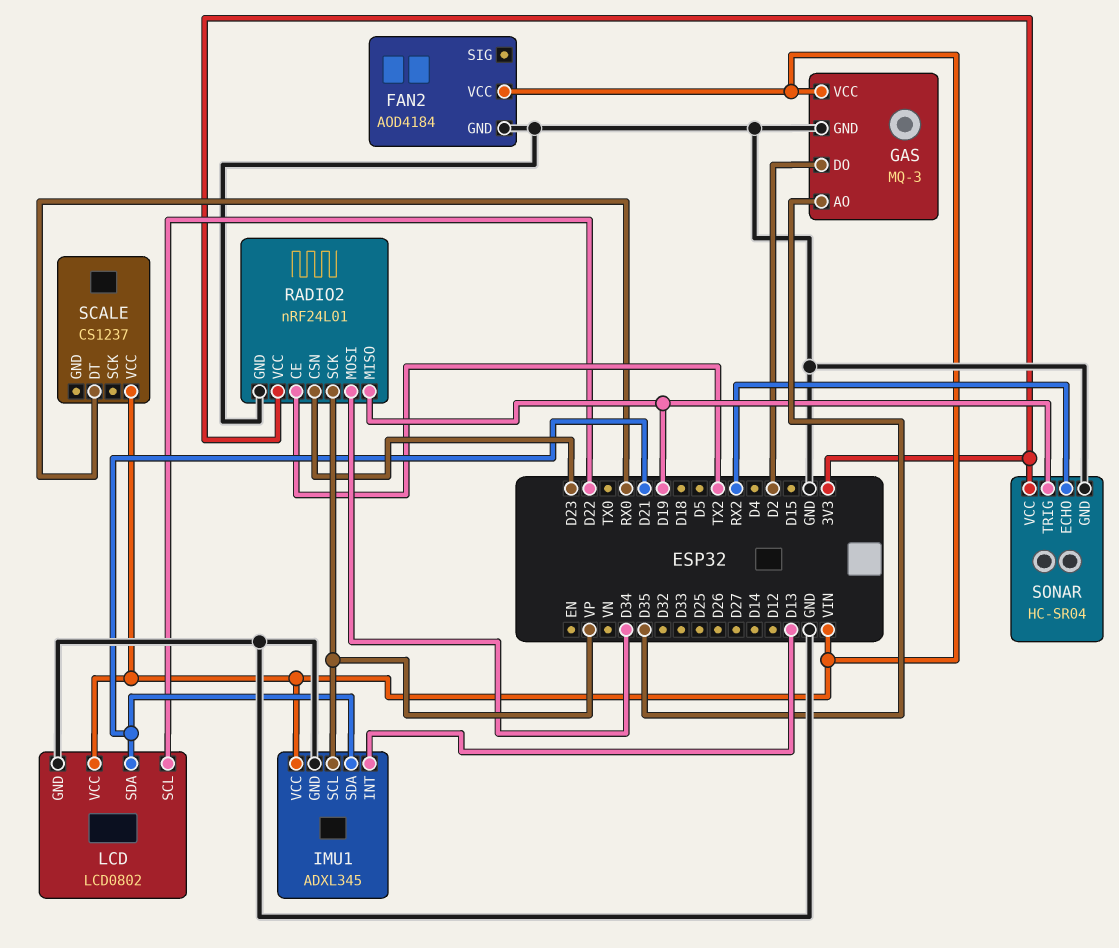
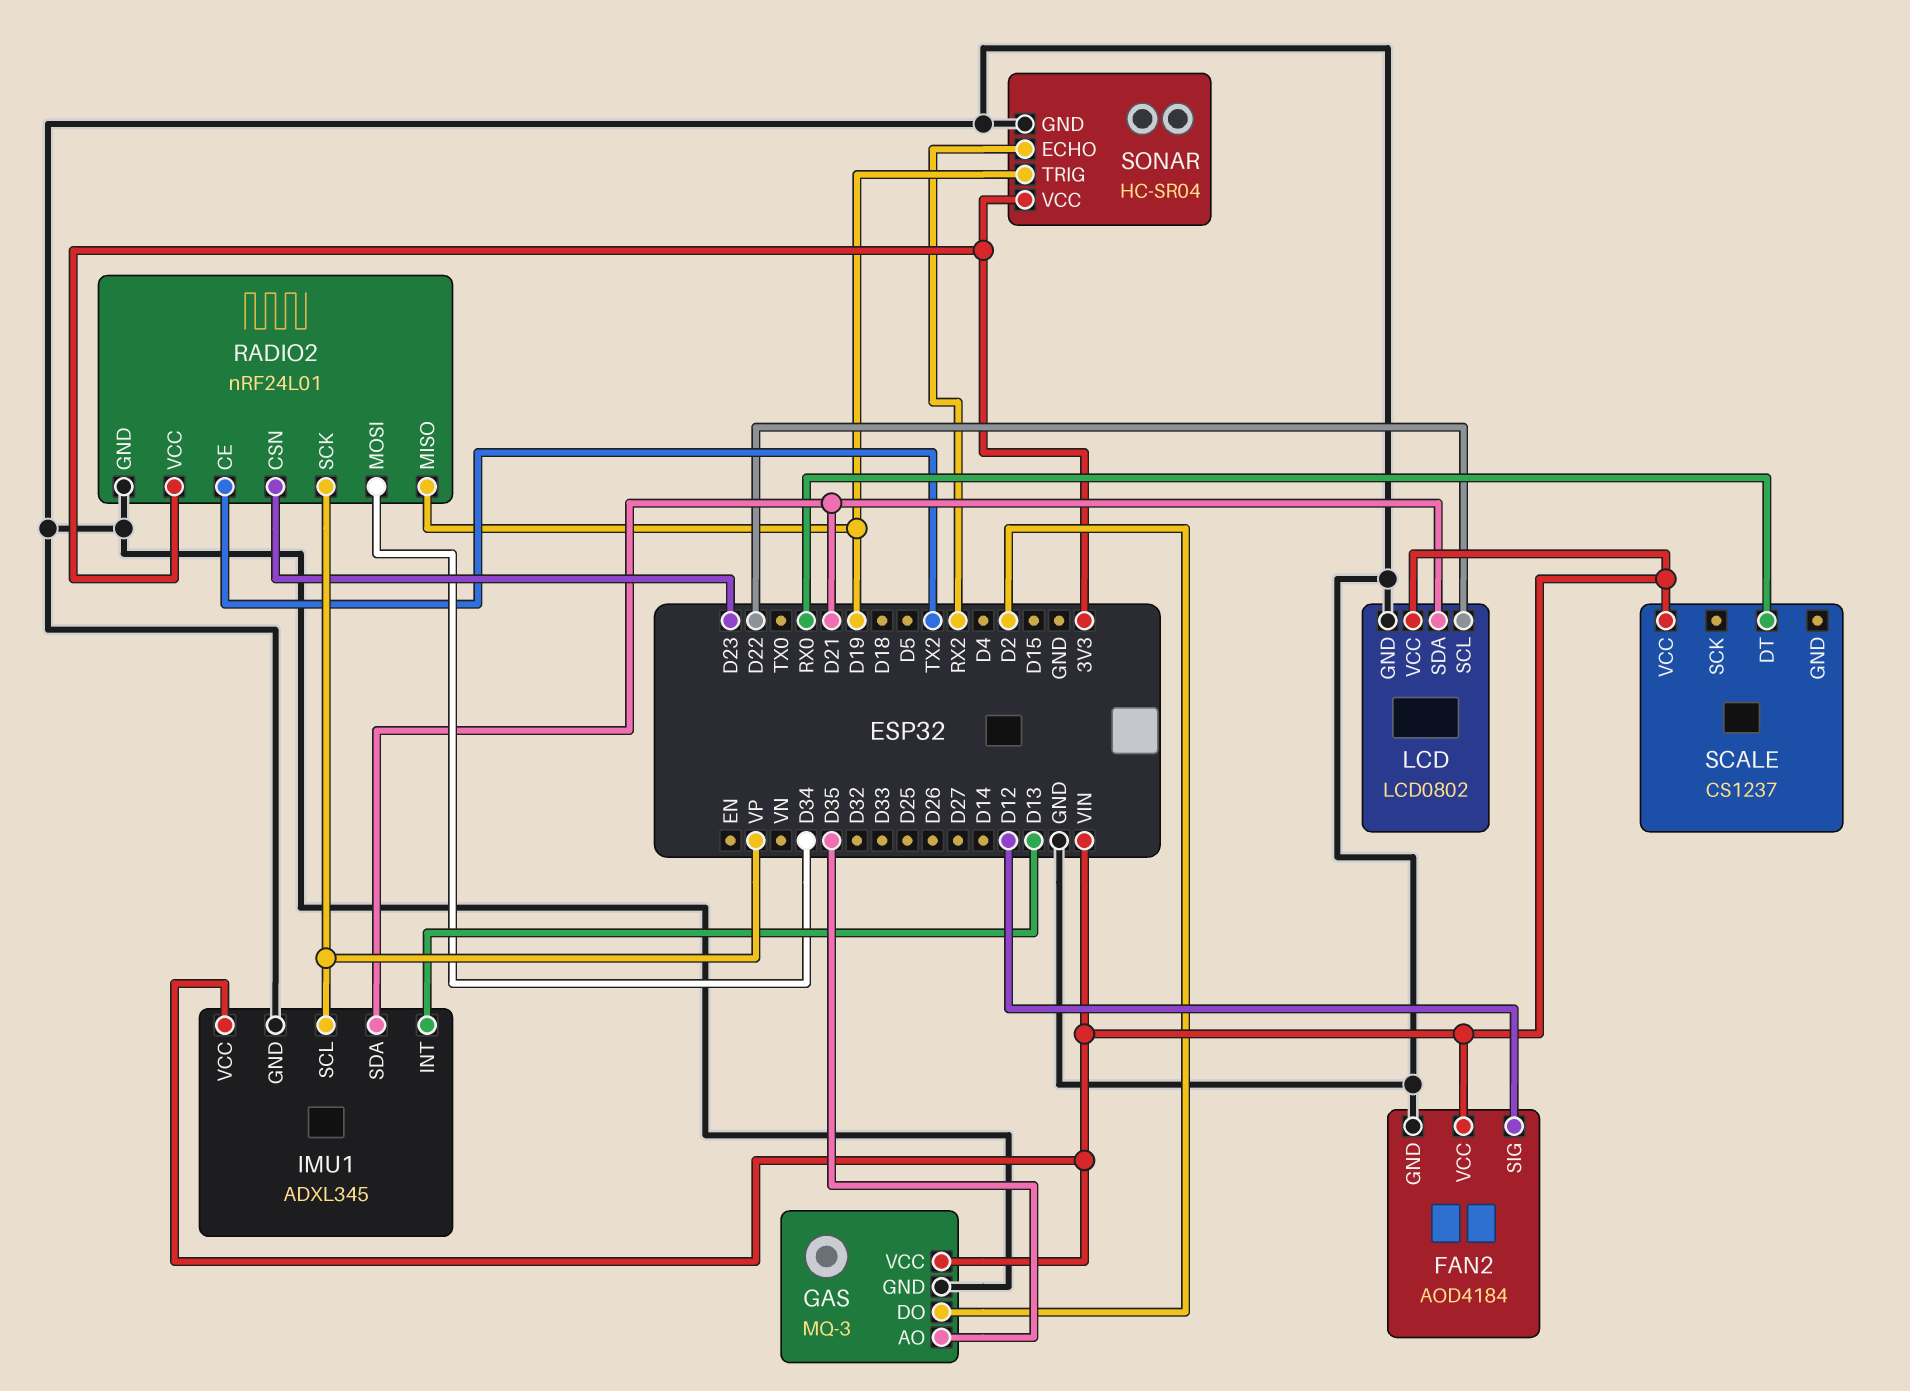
FAN2 pin SIG: none -> D12

